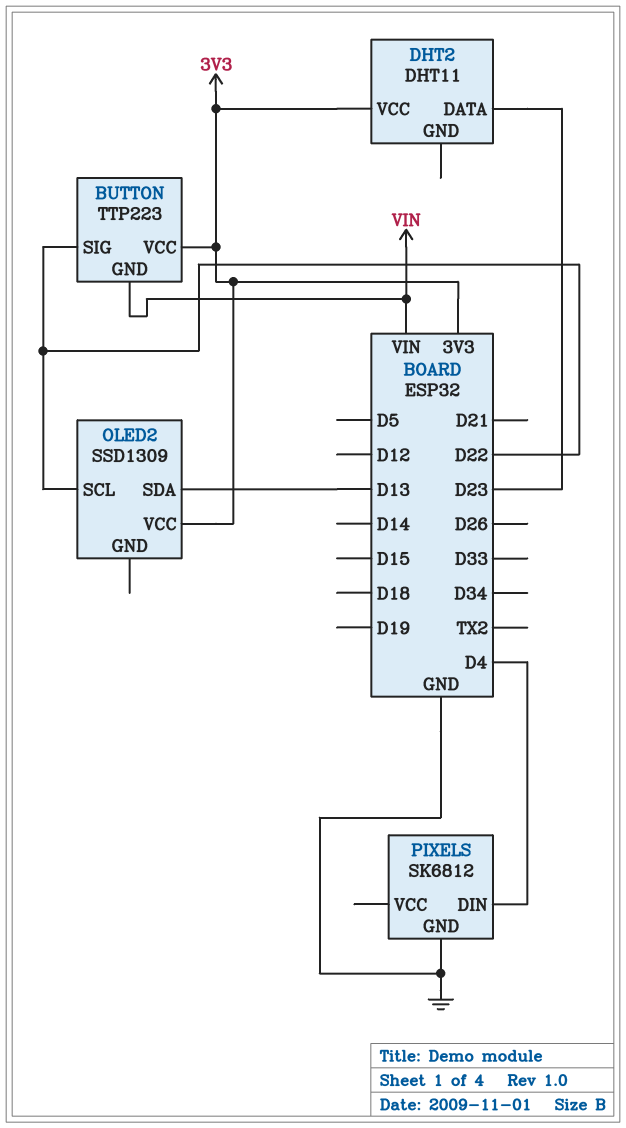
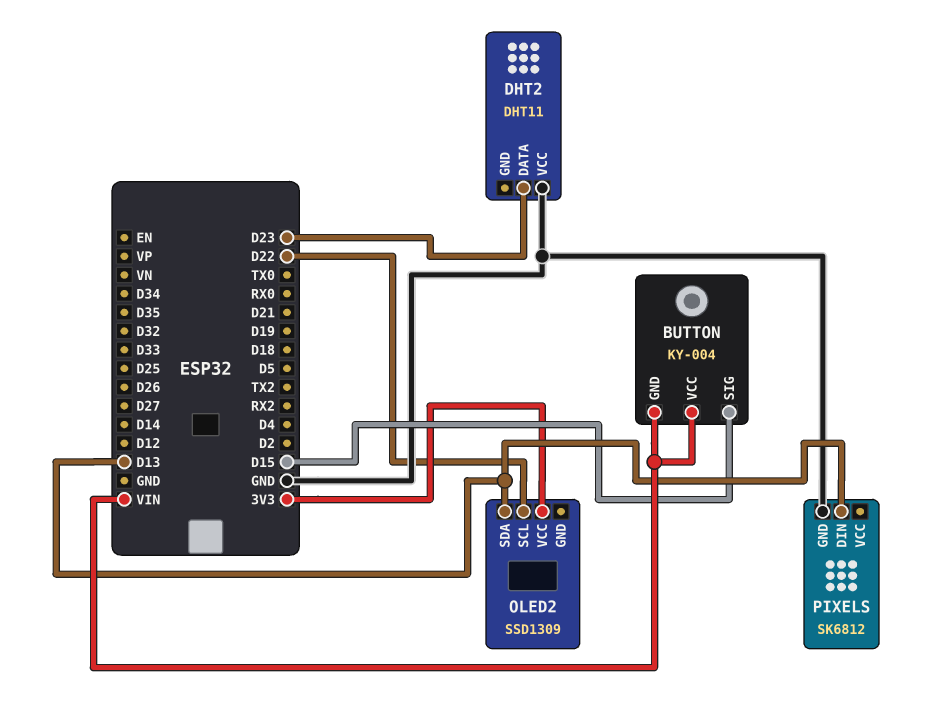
BUTTON: TTP223 -> KY-004
BUTTON pin SIG: D22 -> D15
BUTTON pin VCC: 3V3 -> VIN
DHT2 pin VCC: 3V3 -> GND
PIXELS pin DIN: D4 -> D13

